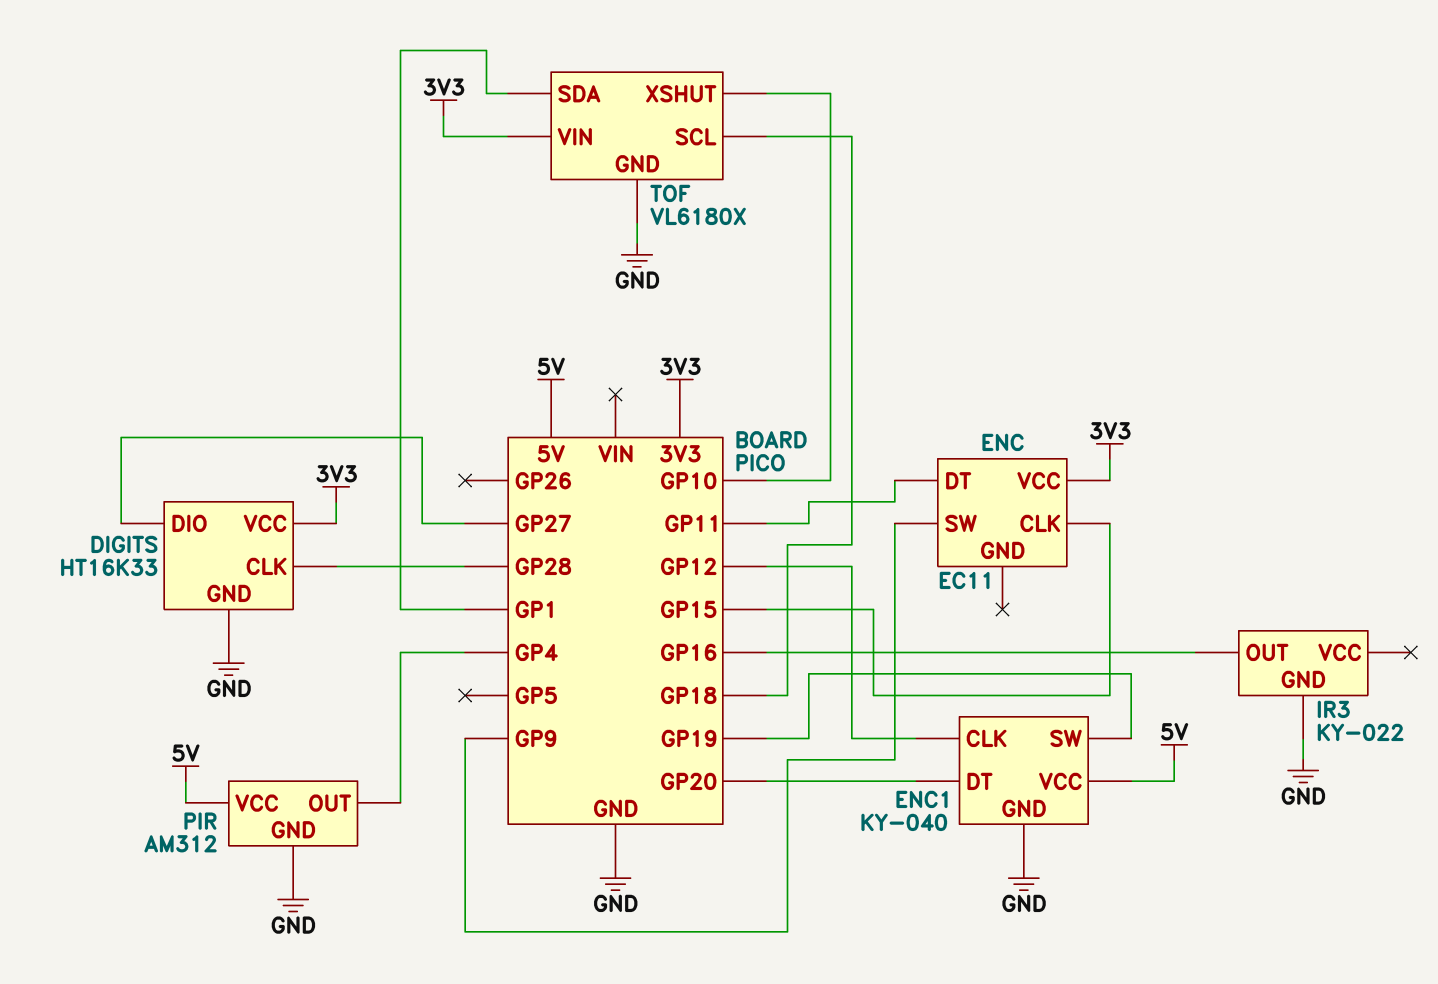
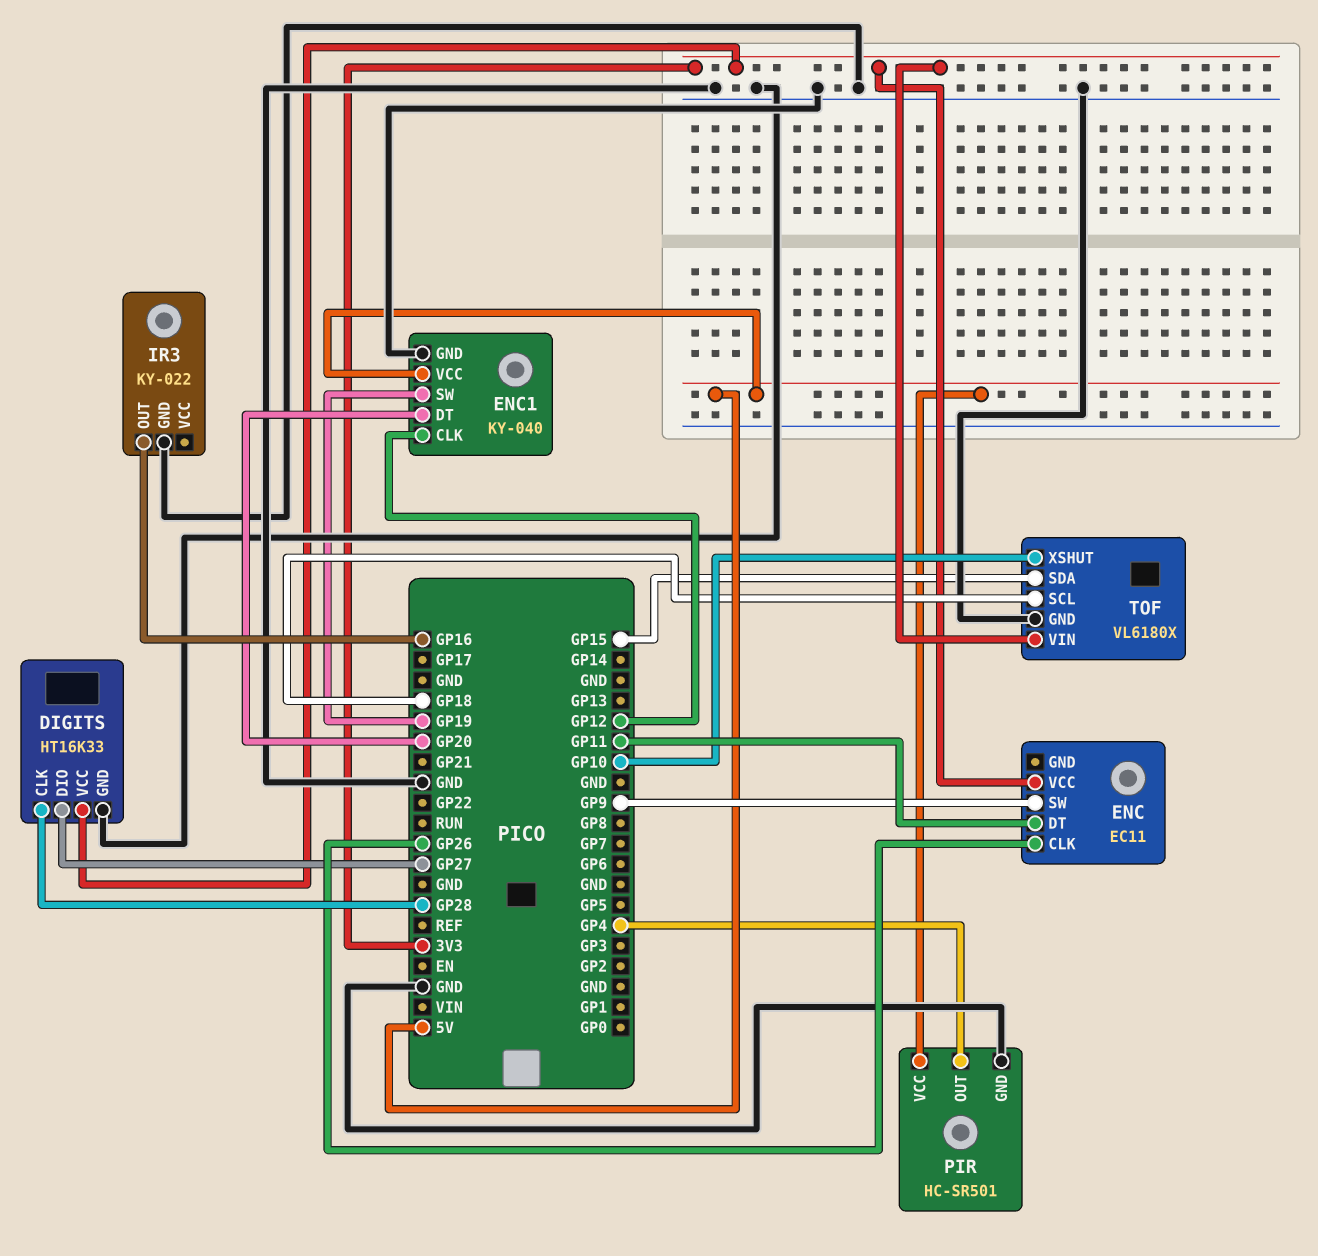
ENC pin CLK: GP15 -> GP26
PIR: AM312 -> HC-SR501
TOF pin SDA: GP1 -> GP15

